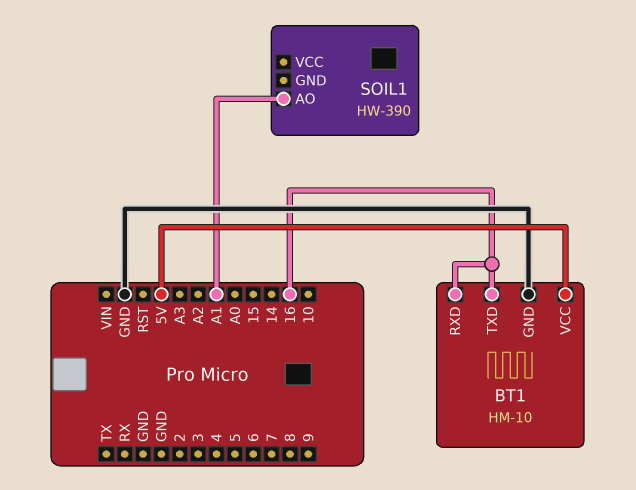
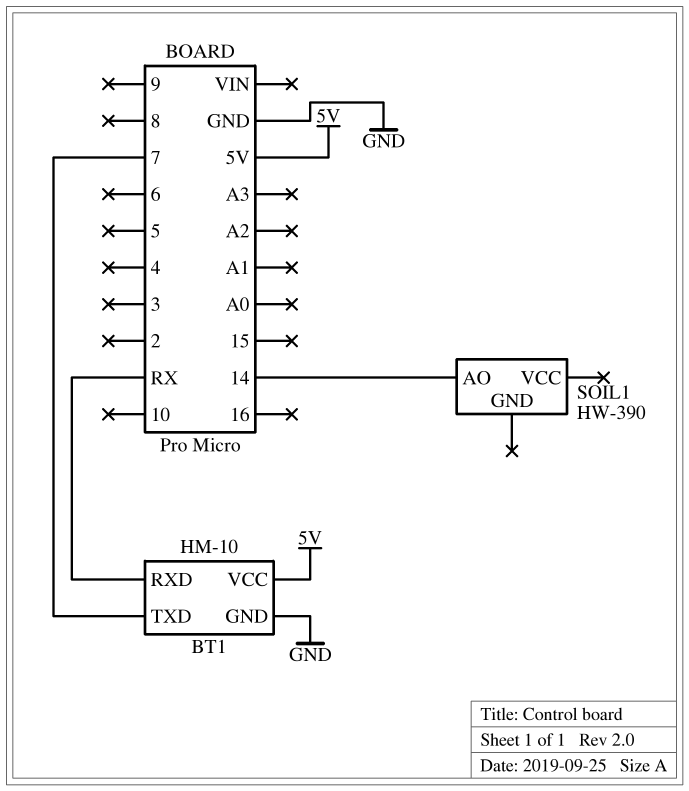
BT1 pin RXD: 16 -> RX
BT1 pin TXD: 16 -> 7
SOIL1 pin AO: A1 -> 14

